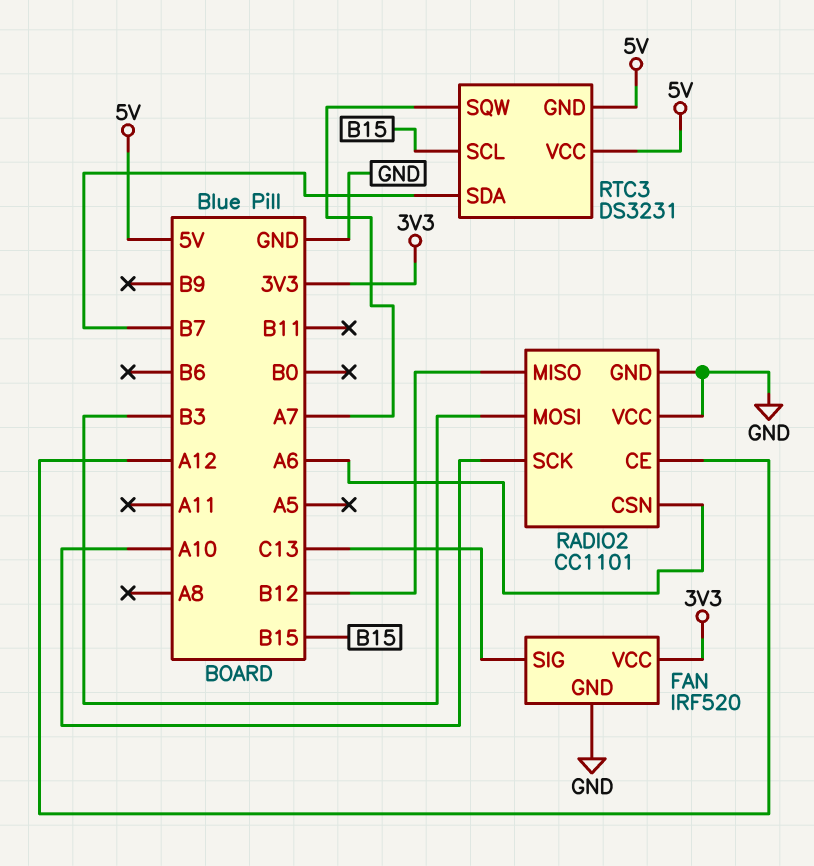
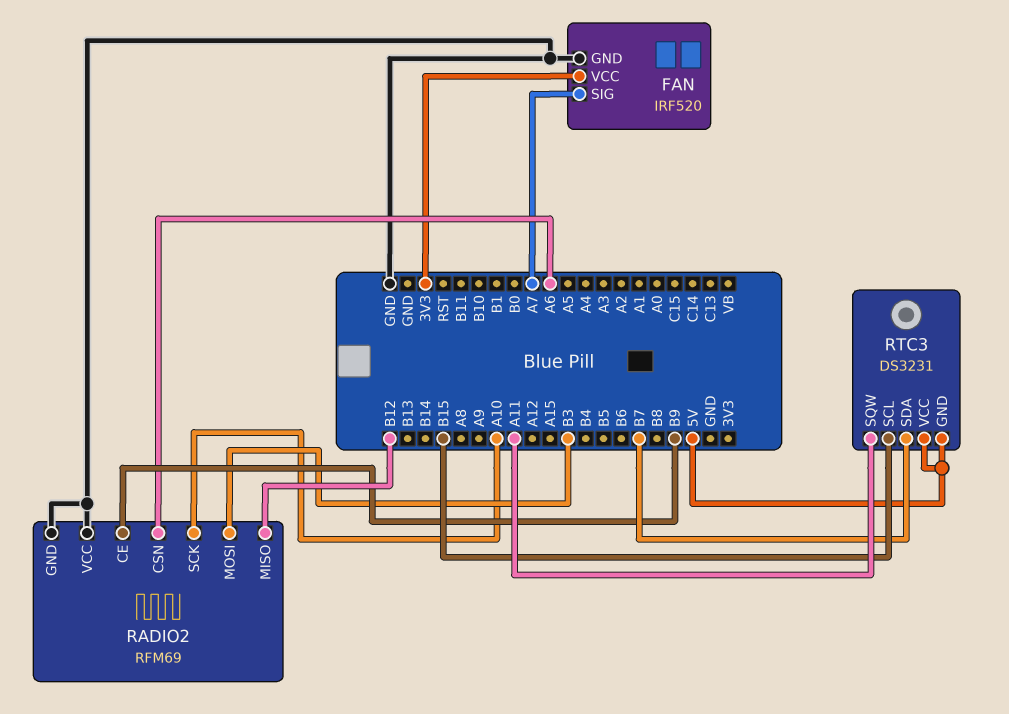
FAN pin SIG: C13 -> A7
RADIO2: CC1101 -> RFM69
RADIO2 pin CE: A12 -> B9
RTC3 pin SQW: A7 -> A11

